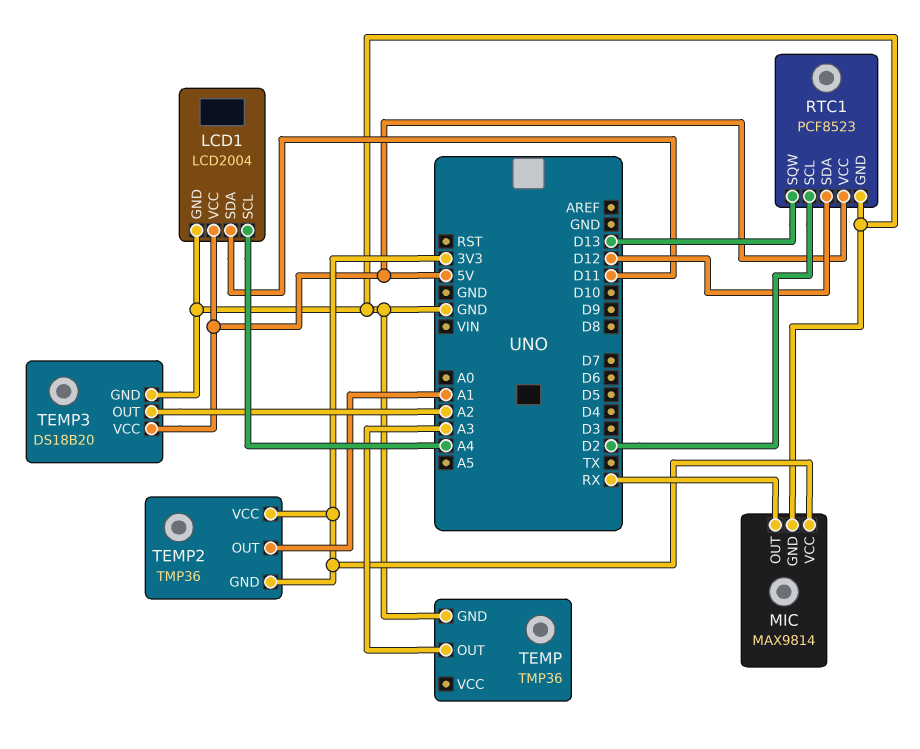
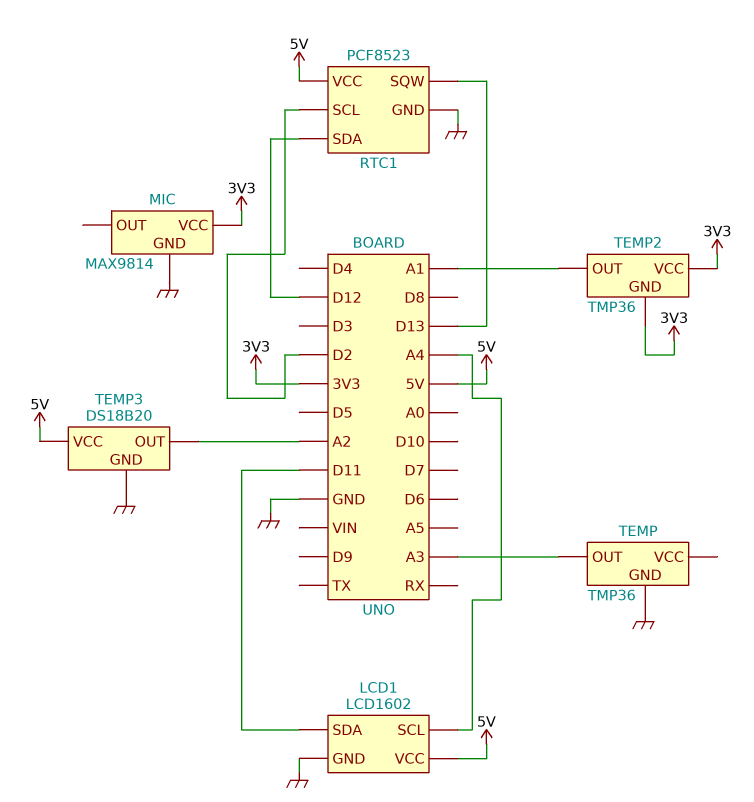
LCD1: LCD2004 -> LCD1602
MIC pin OUT: RX -> none

